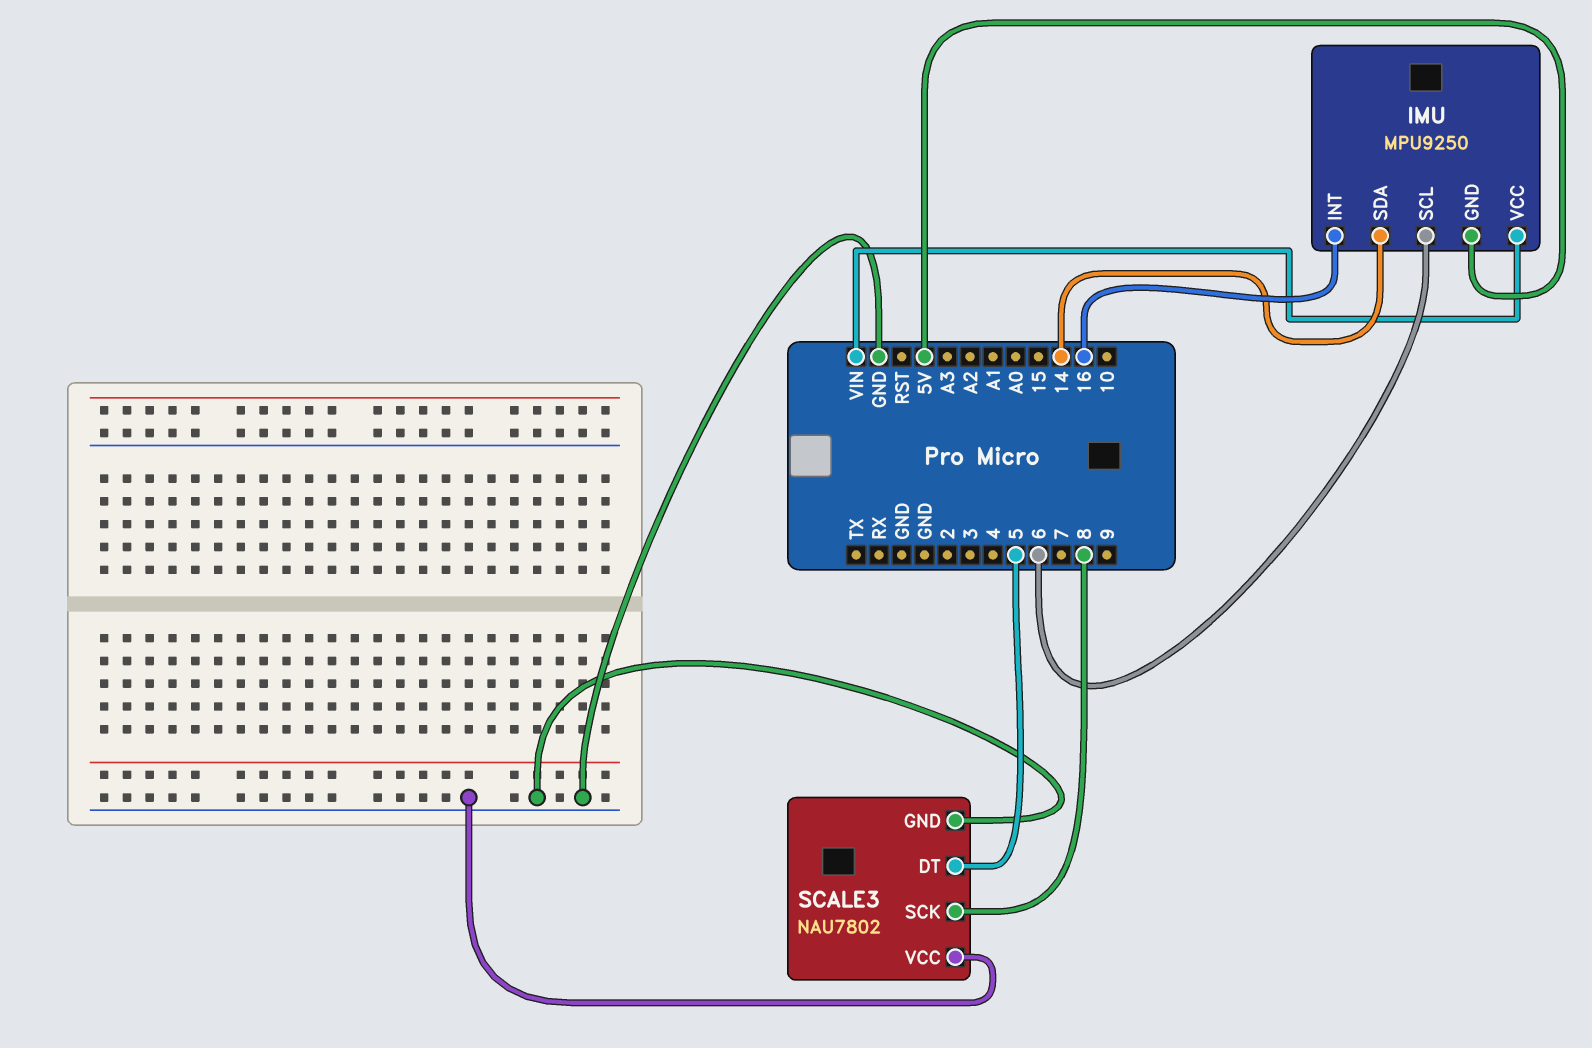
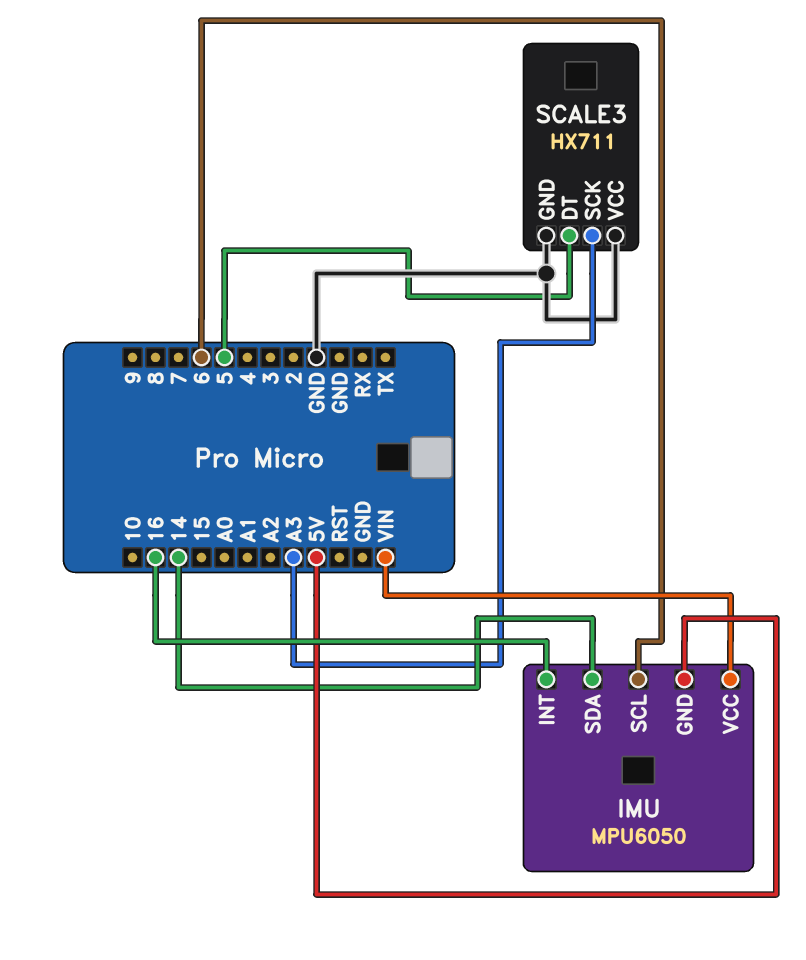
IMU: MPU9250 -> MPU6050
SCALE3: NAU7802 -> HX711
SCALE3 pin SCK: 8 -> A3

